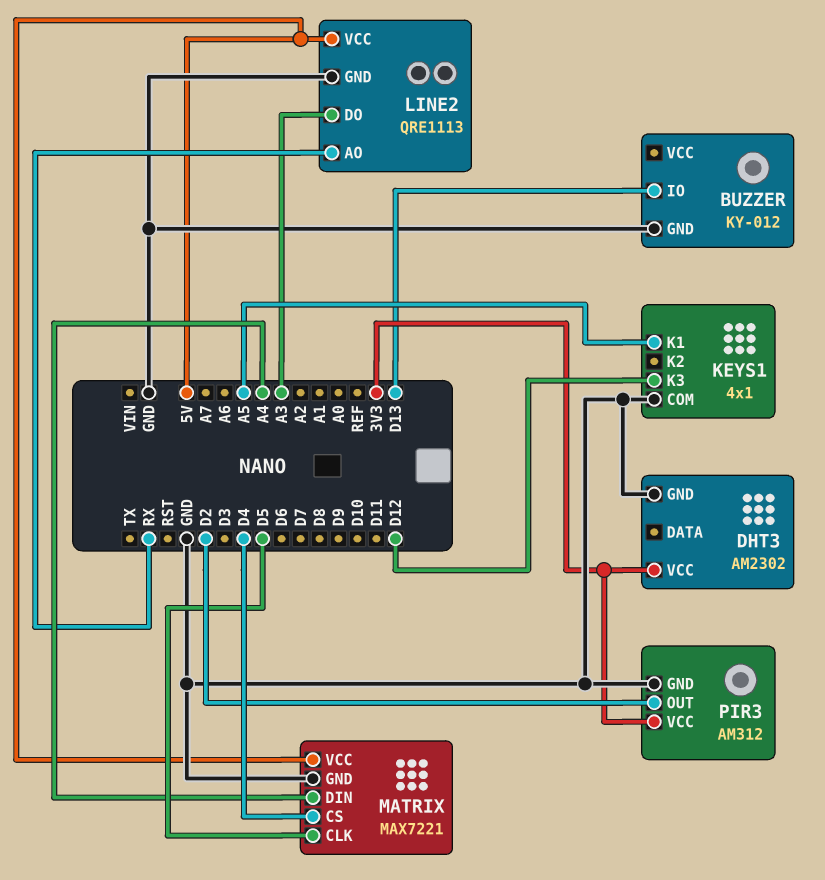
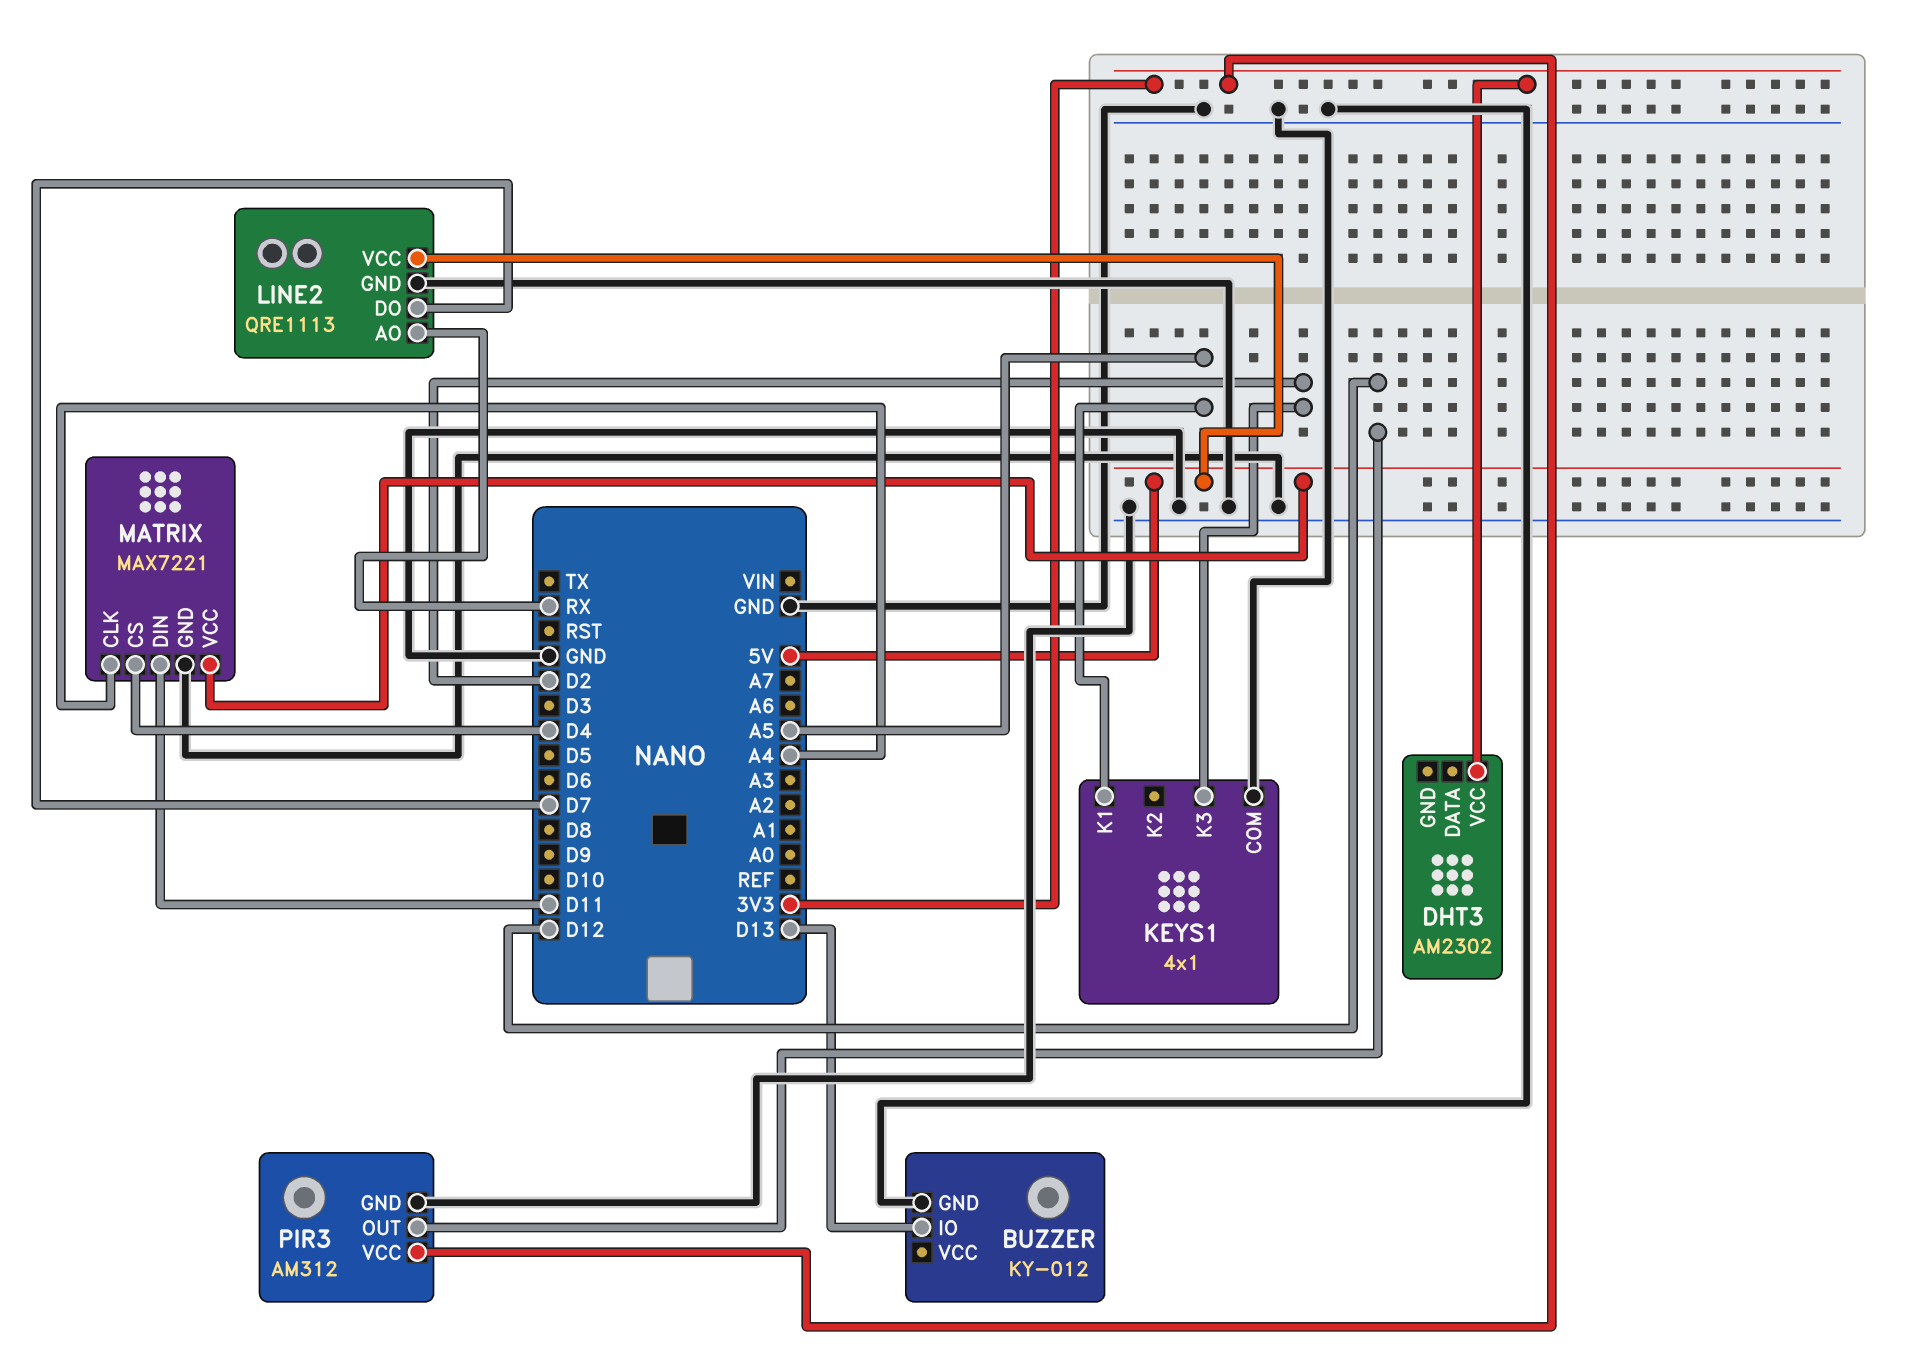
DHT3 pin GND: GND -> none
KEYS1 pin K3: D12 -> D2
LINE2 pin DO: A3 -> D7
MATRIX pin CLK: D5 -> A4
MATRIX pin DIN: A4 -> D11
PIR3 pin OUT: D2 -> D12

